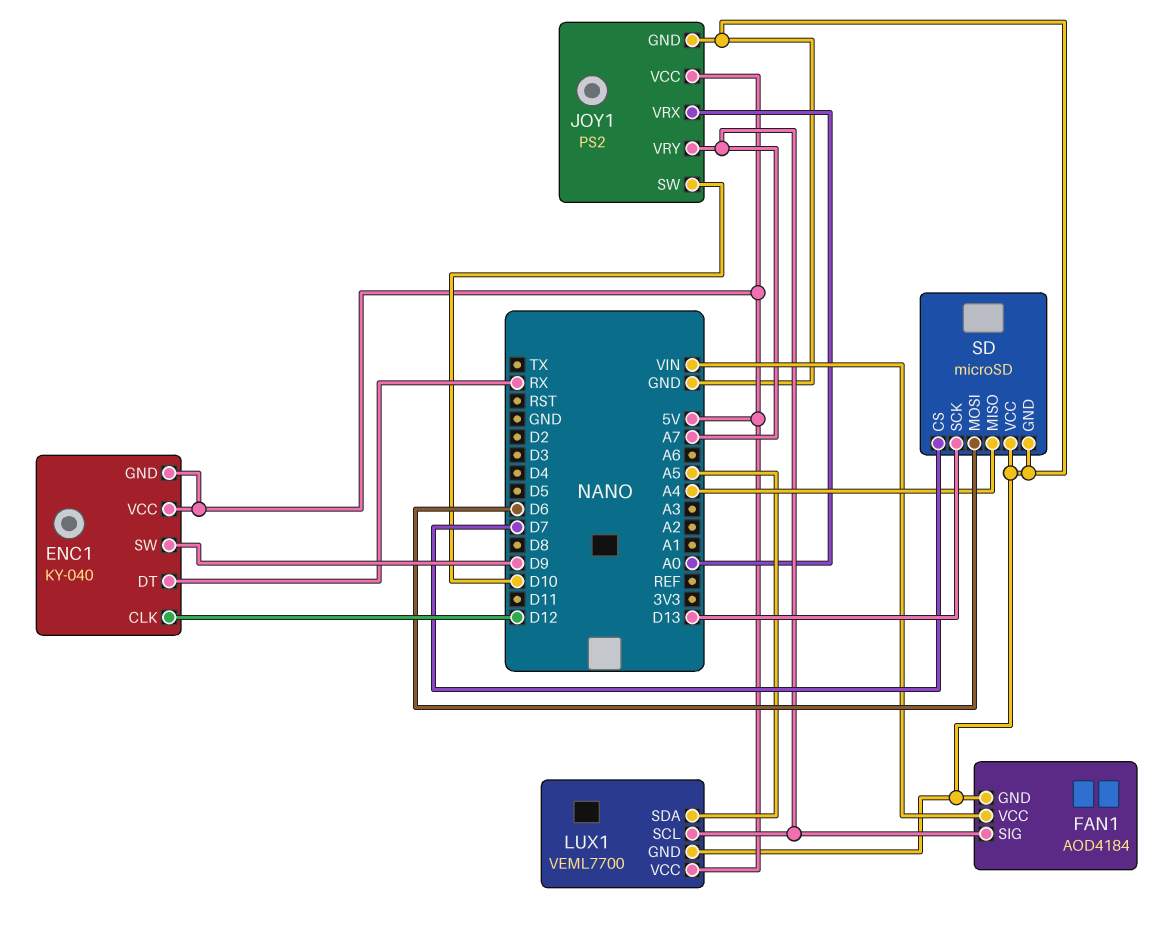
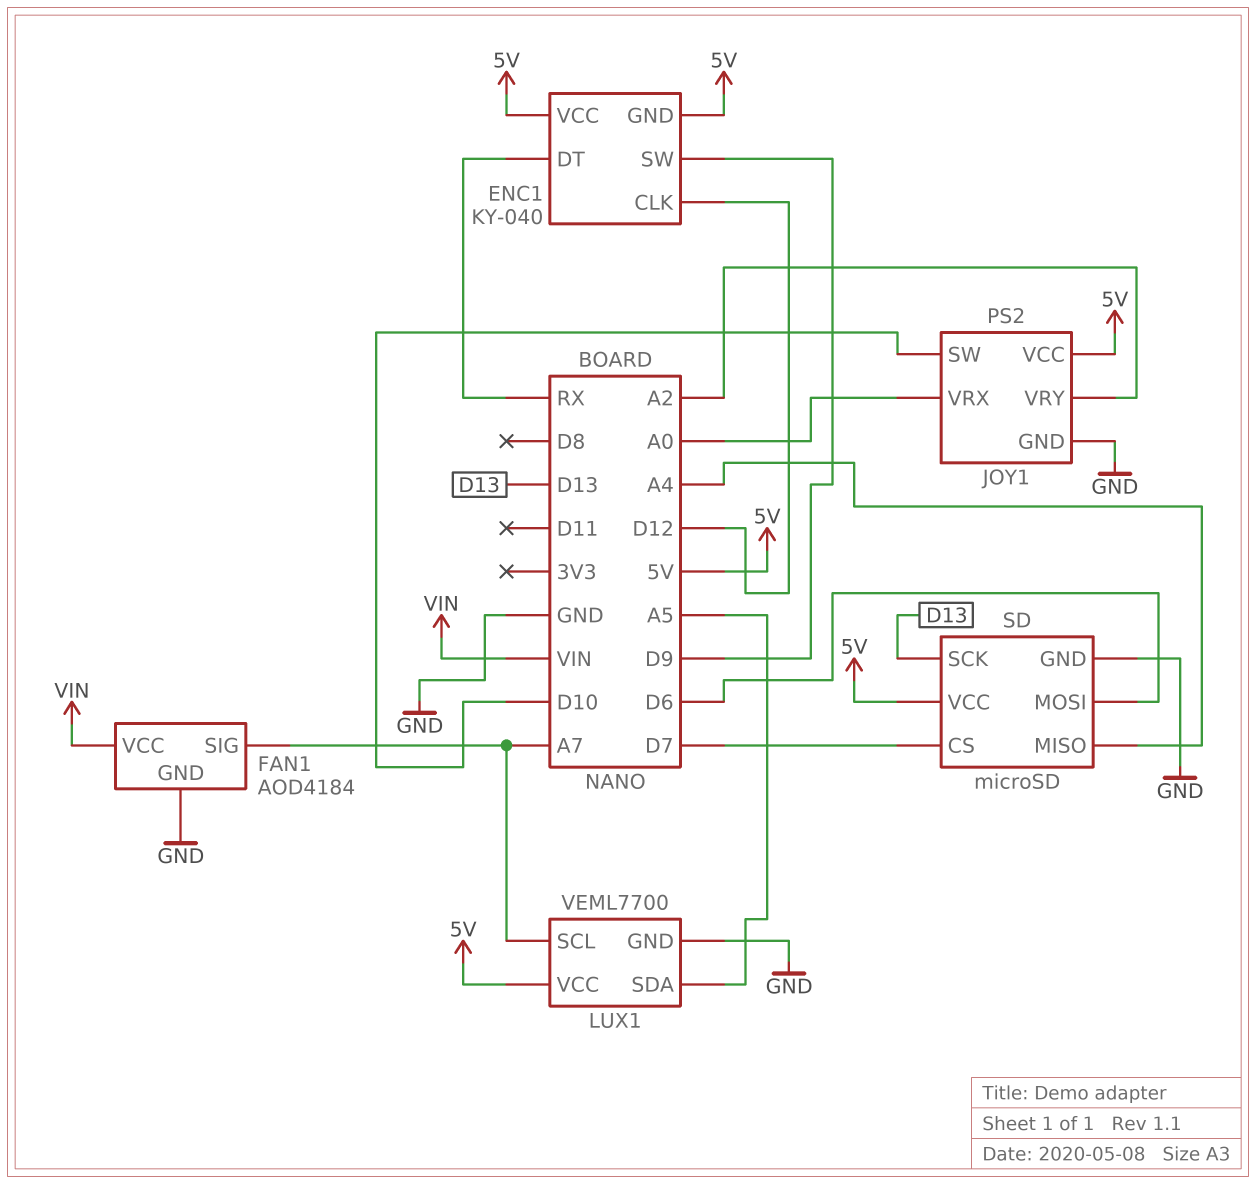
JOY1 pin VRY: A7 -> A2
SD pin VCC: GND -> 5V

